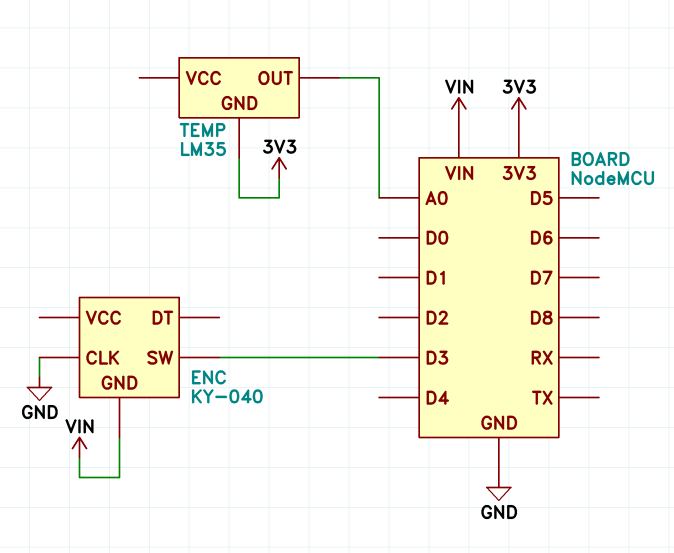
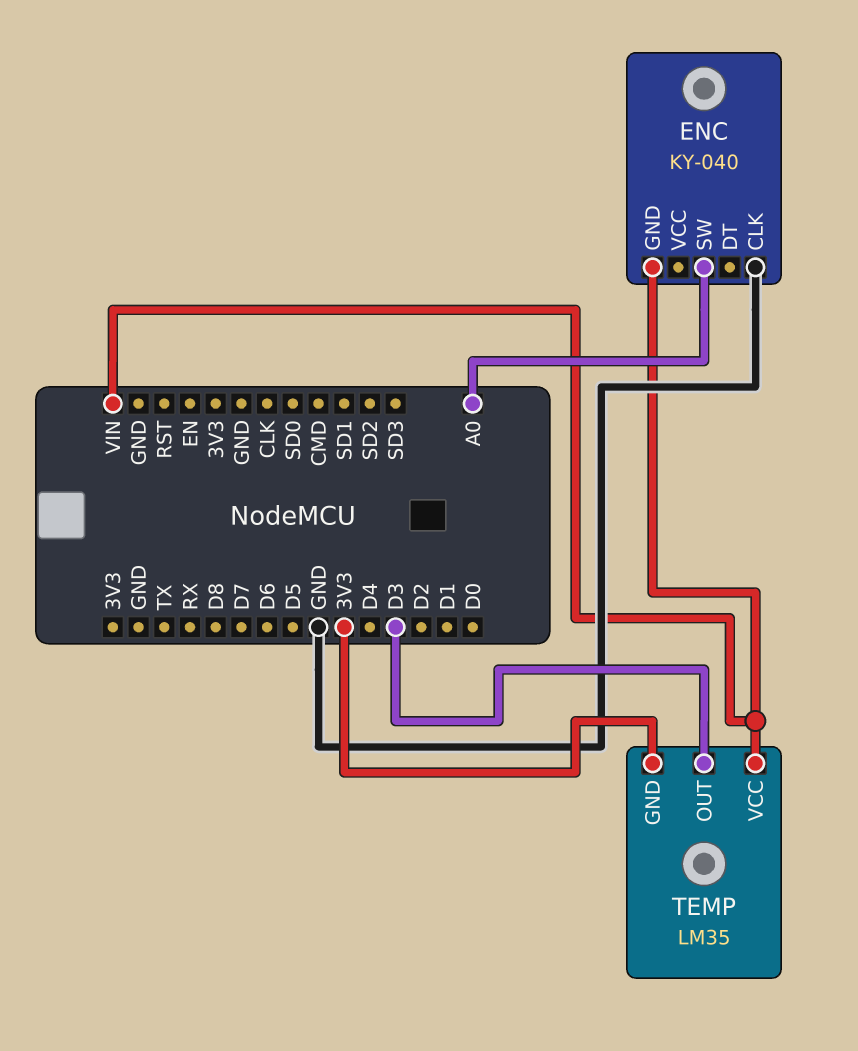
ENC pin SW: D3 -> A0
TEMP pin OUT: A0 -> D3
TEMP pin VCC: none -> VIN

